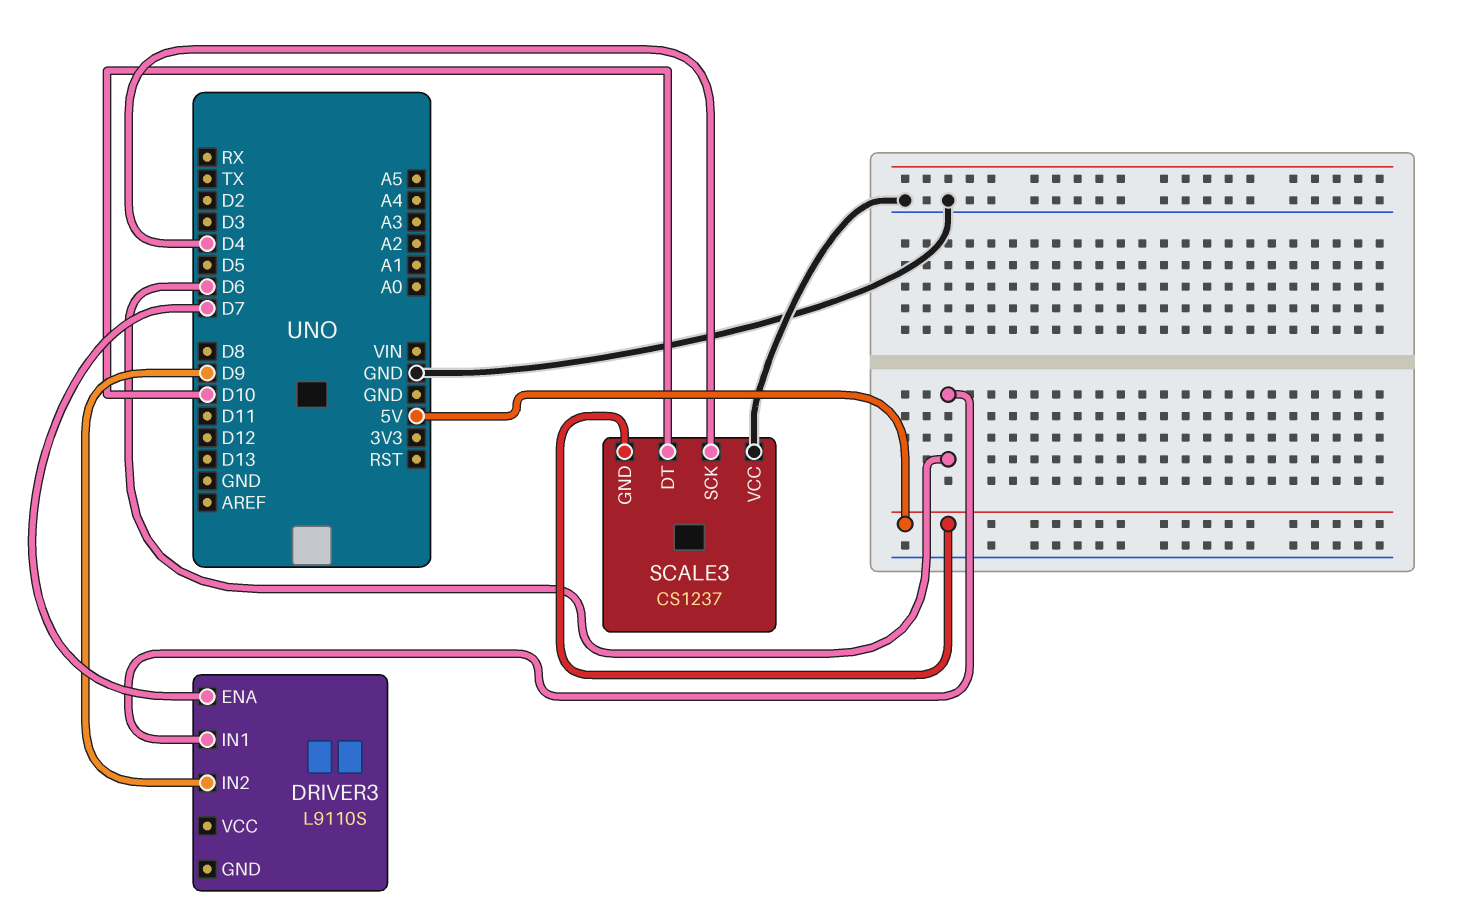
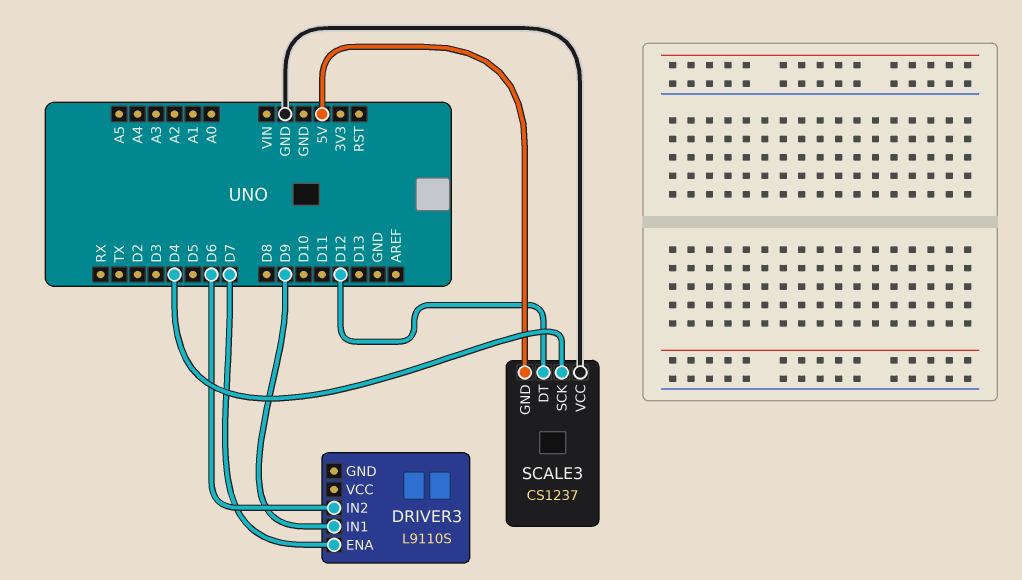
DRIVER3 pin IN1: D6 -> D9
DRIVER3 pin IN2: D9 -> D6
SCALE3 pin DT: D10 -> D12

